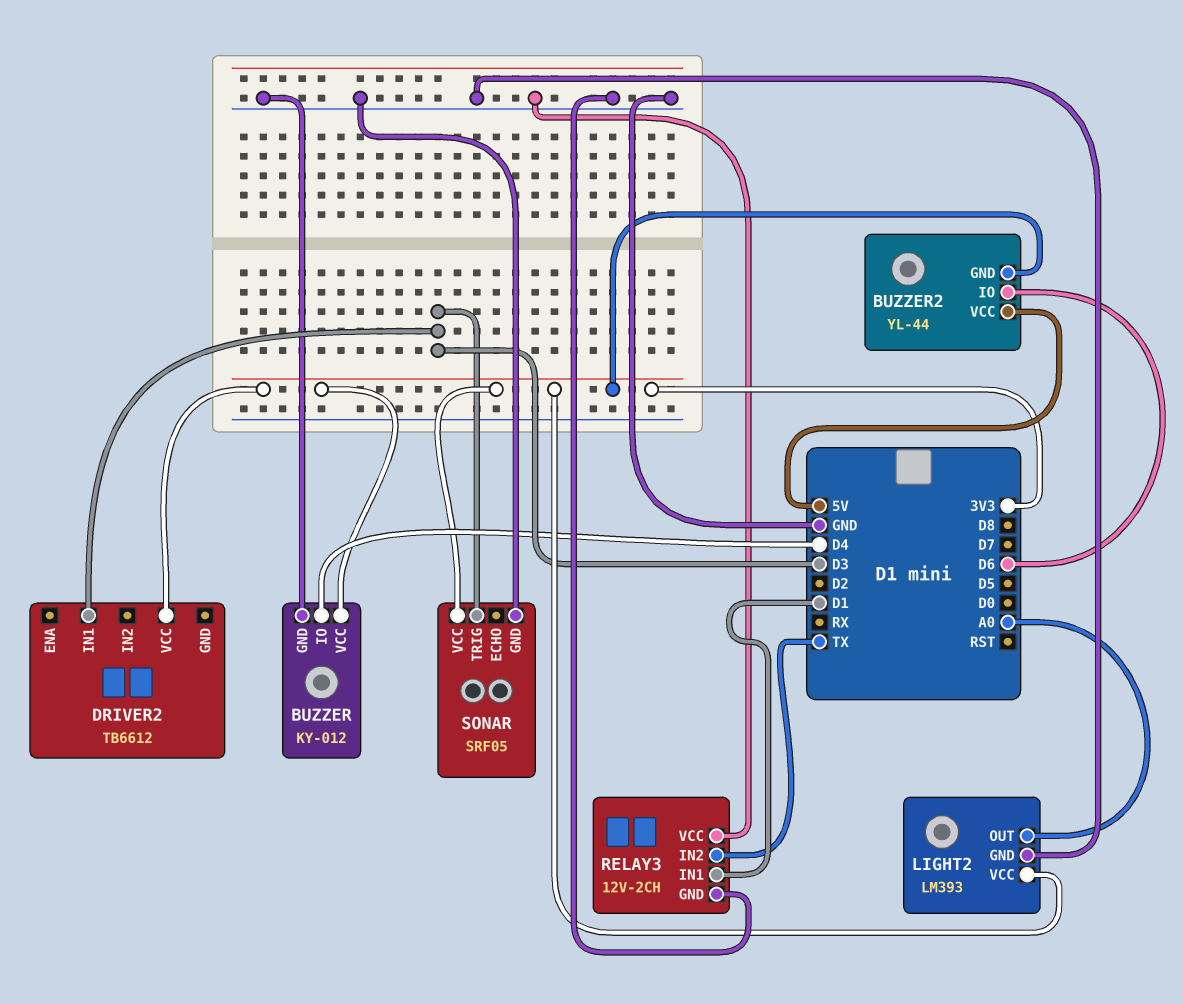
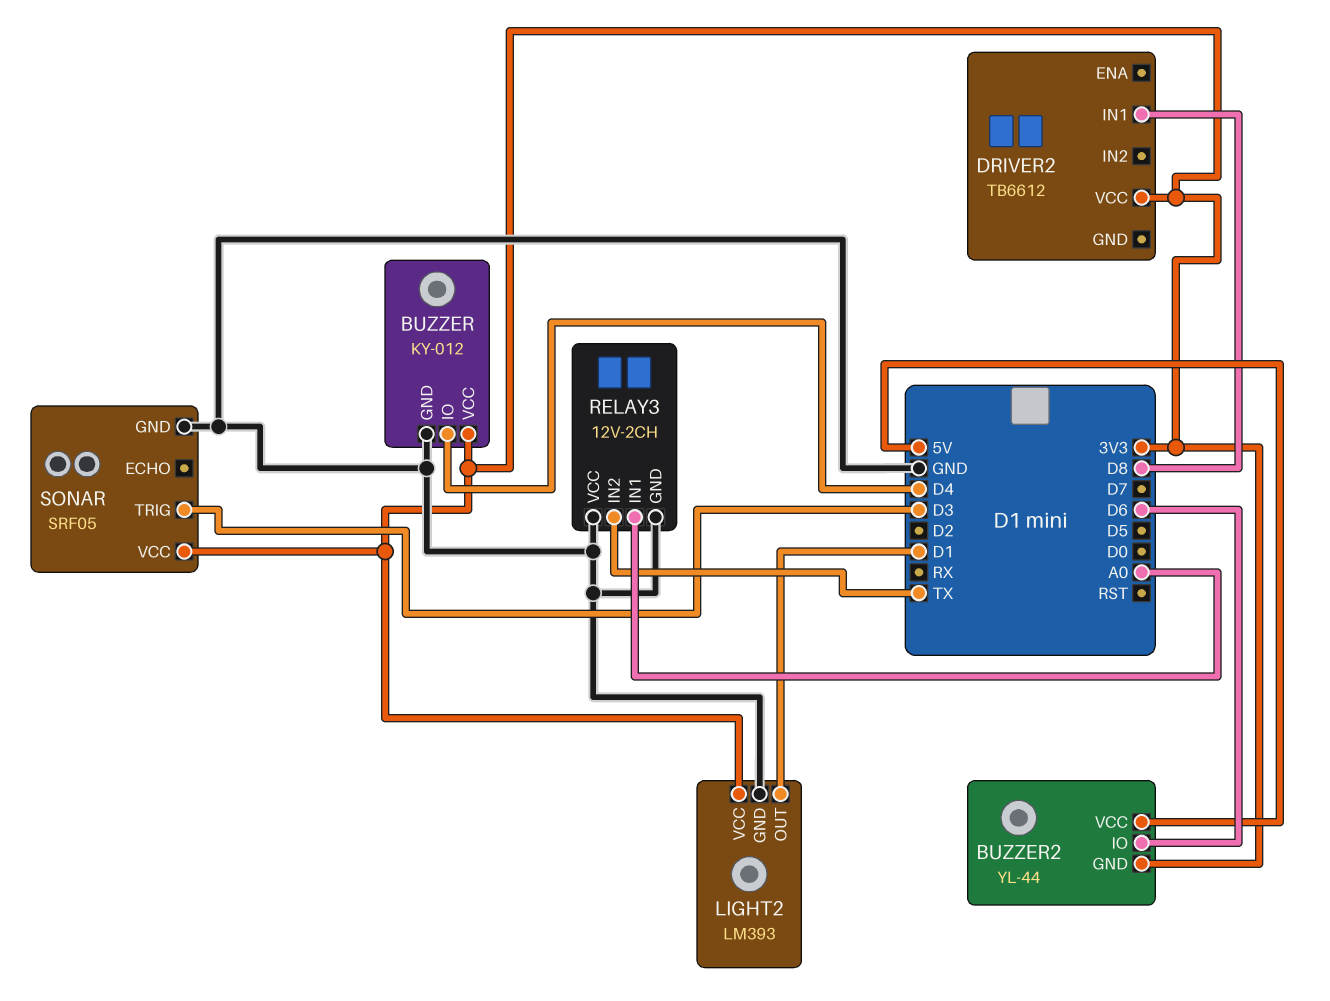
DRIVER2 pin IN1: D3 -> D8
LIGHT2 pin OUT: A0 -> D1
RELAY3 pin IN1: D1 -> A0

